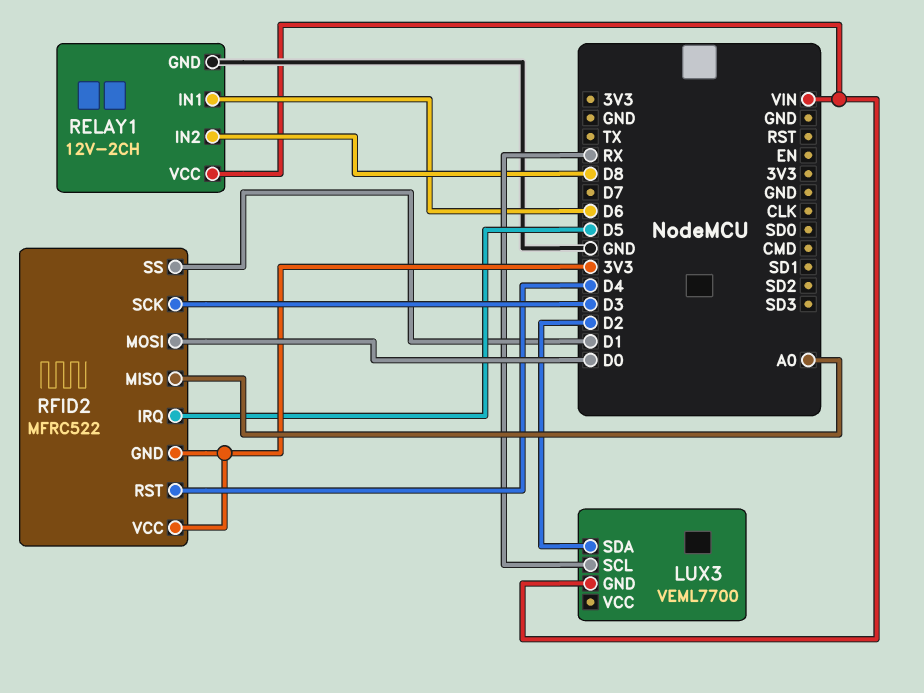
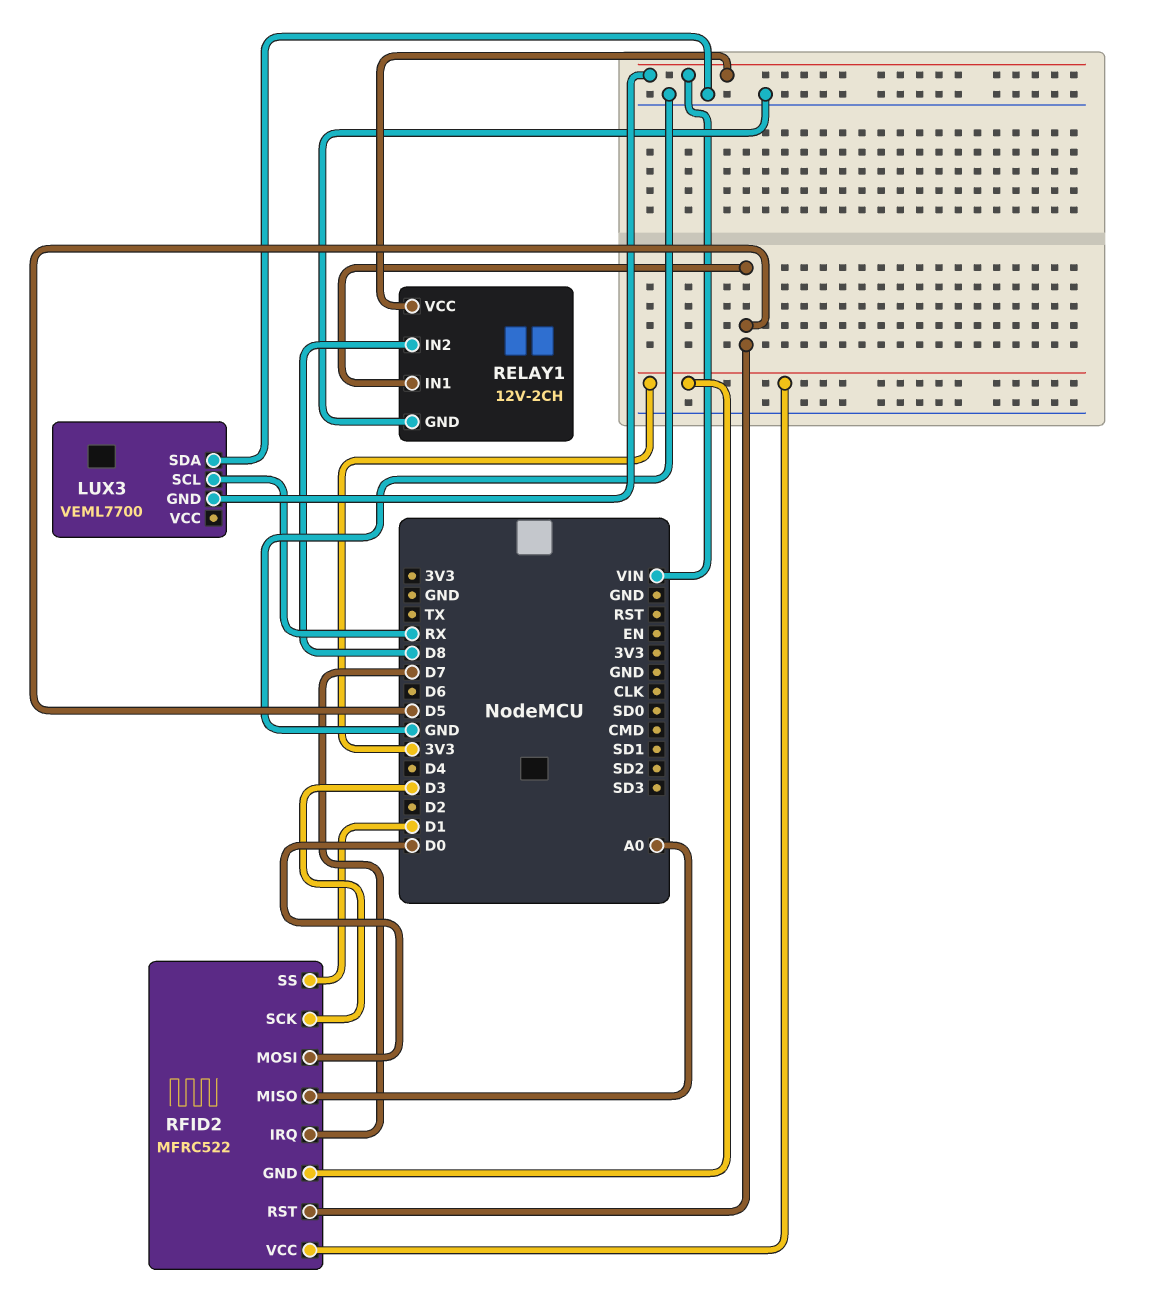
LUX3 pin SDA: D2 -> GND
RELAY1 pin IN1: D6 -> D5
RFID2 pin IRQ: D5 -> D7
RFID2 pin RST: D4 -> D5

